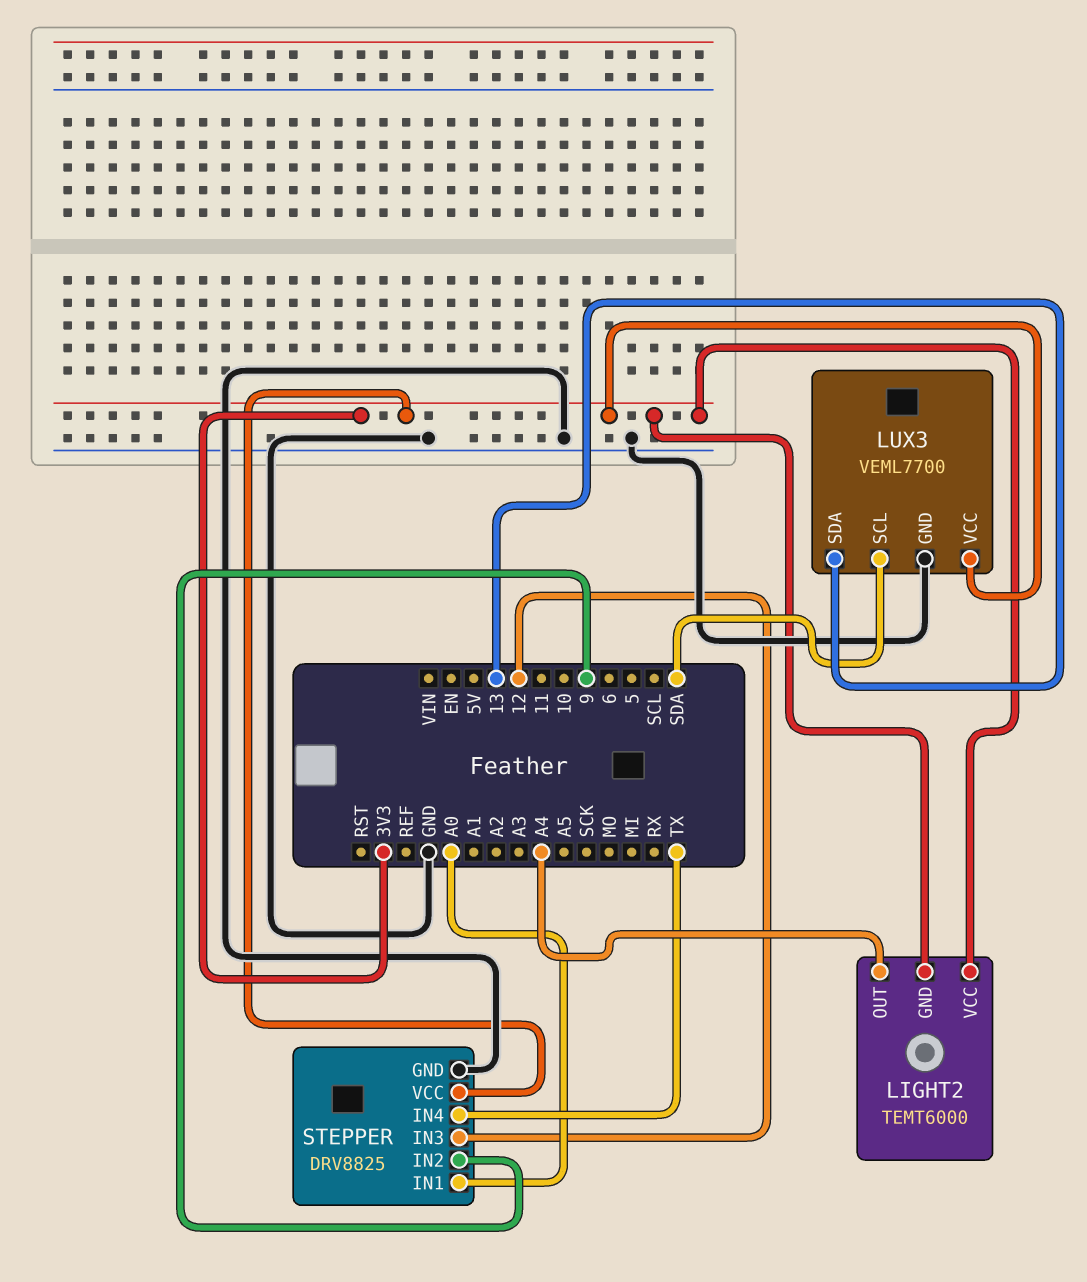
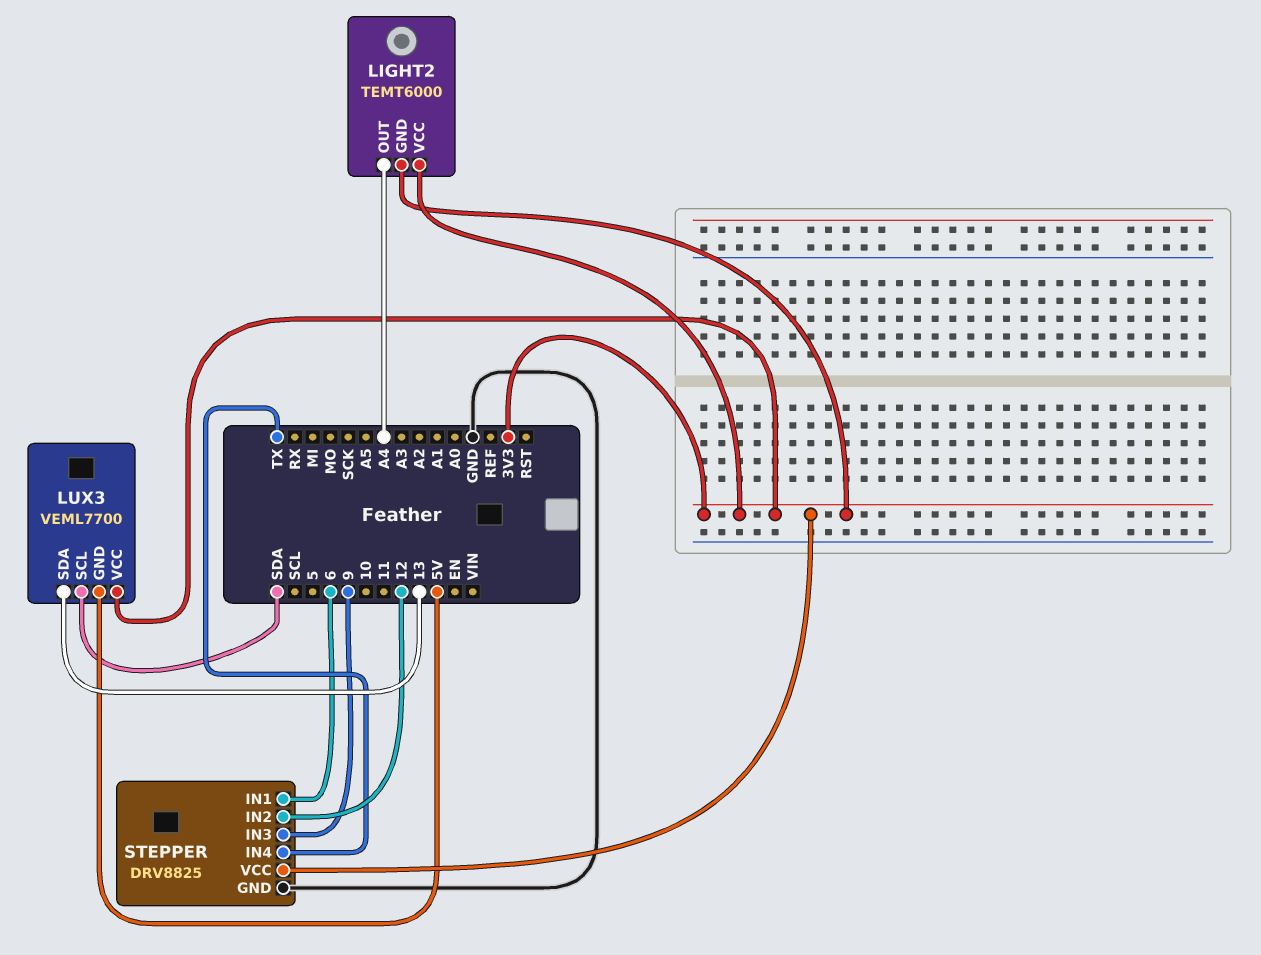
LUX3 pin GND: GND -> 5V
STEPPER pin IN1: A0 -> 6
STEPPER pin IN2: 9 -> 12
STEPPER pin IN3: 12 -> 9

